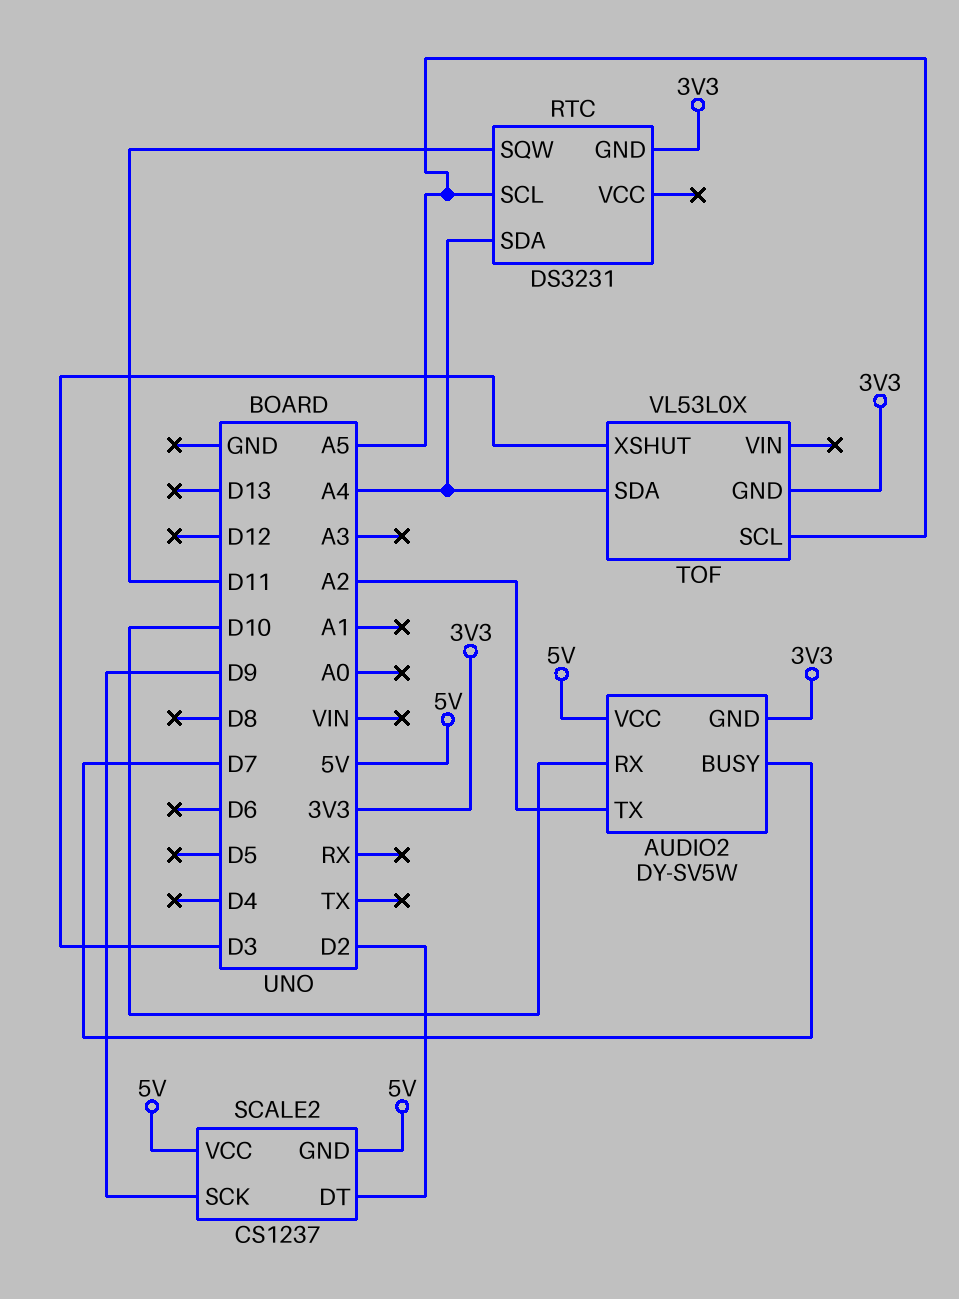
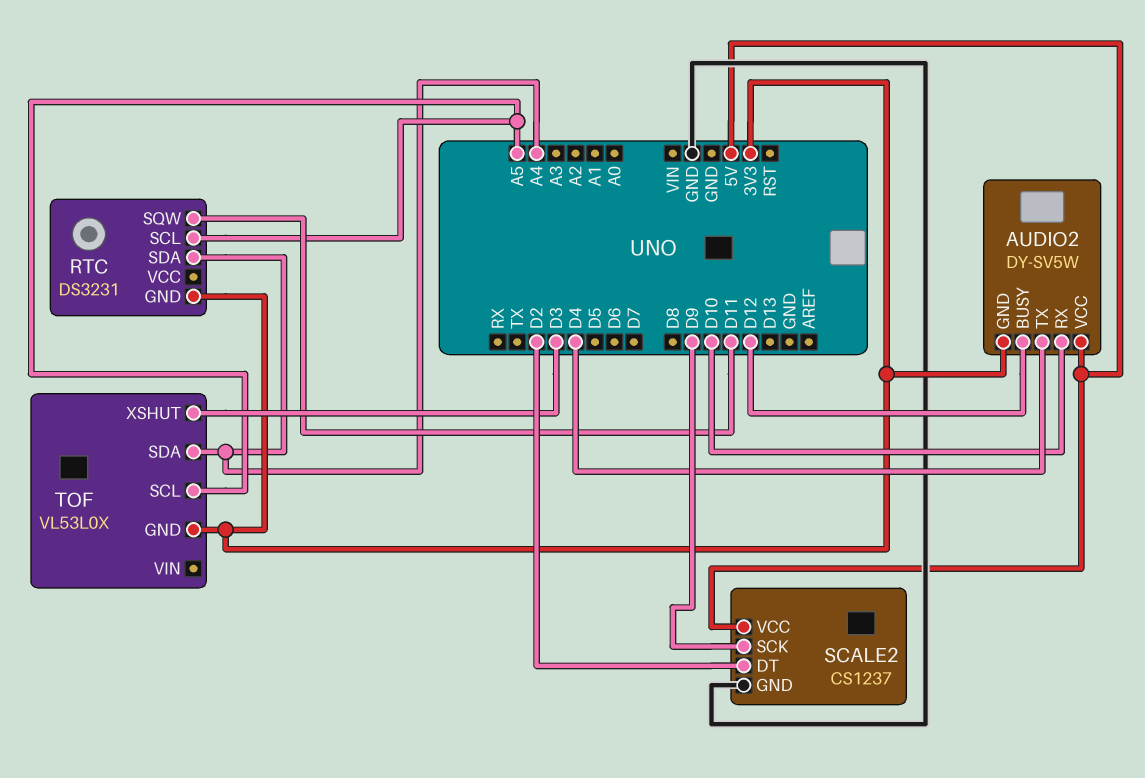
AUDIO2 pin BUSY: D7 -> D12
AUDIO2 pin TX: A2 -> D4
SCALE2 pin GND: 5V -> GND

